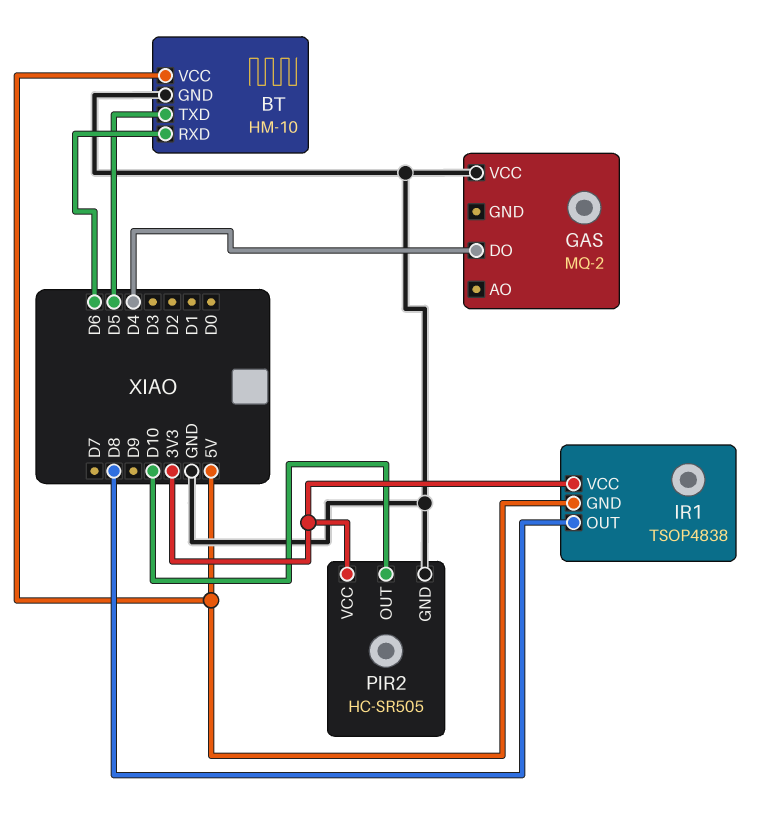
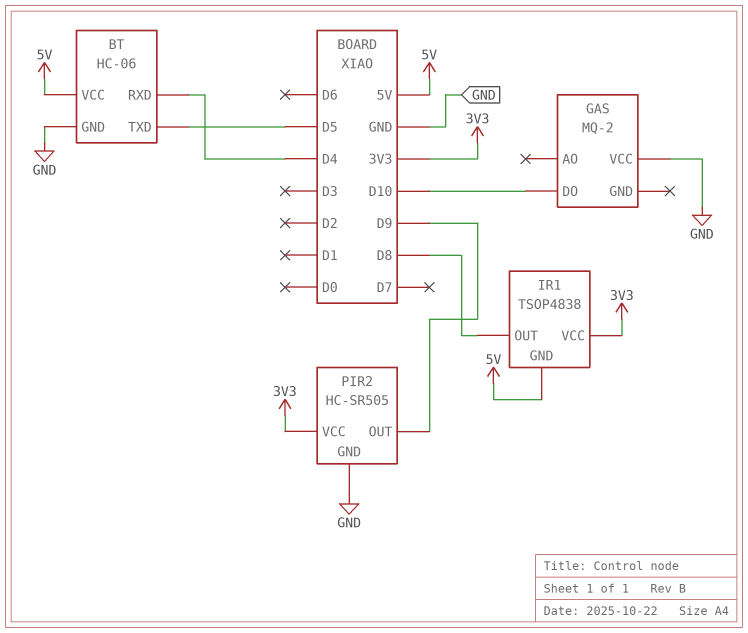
BT: HM-10 -> HC-06
BT pin RXD: D6 -> D4
GAS pin DO: D4 -> D10
PIR2 pin OUT: D10 -> D9

